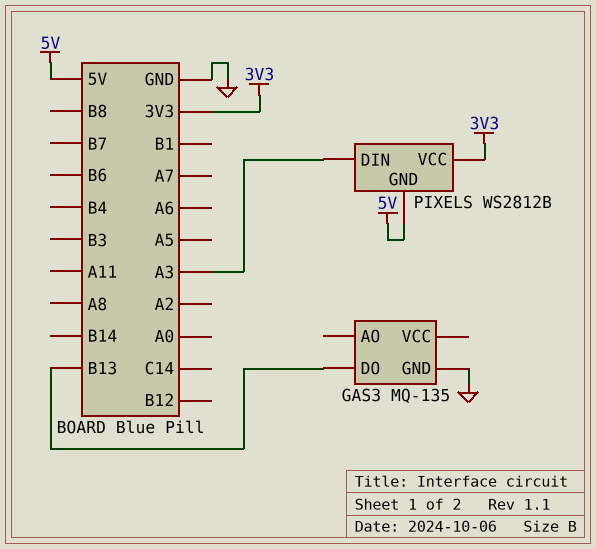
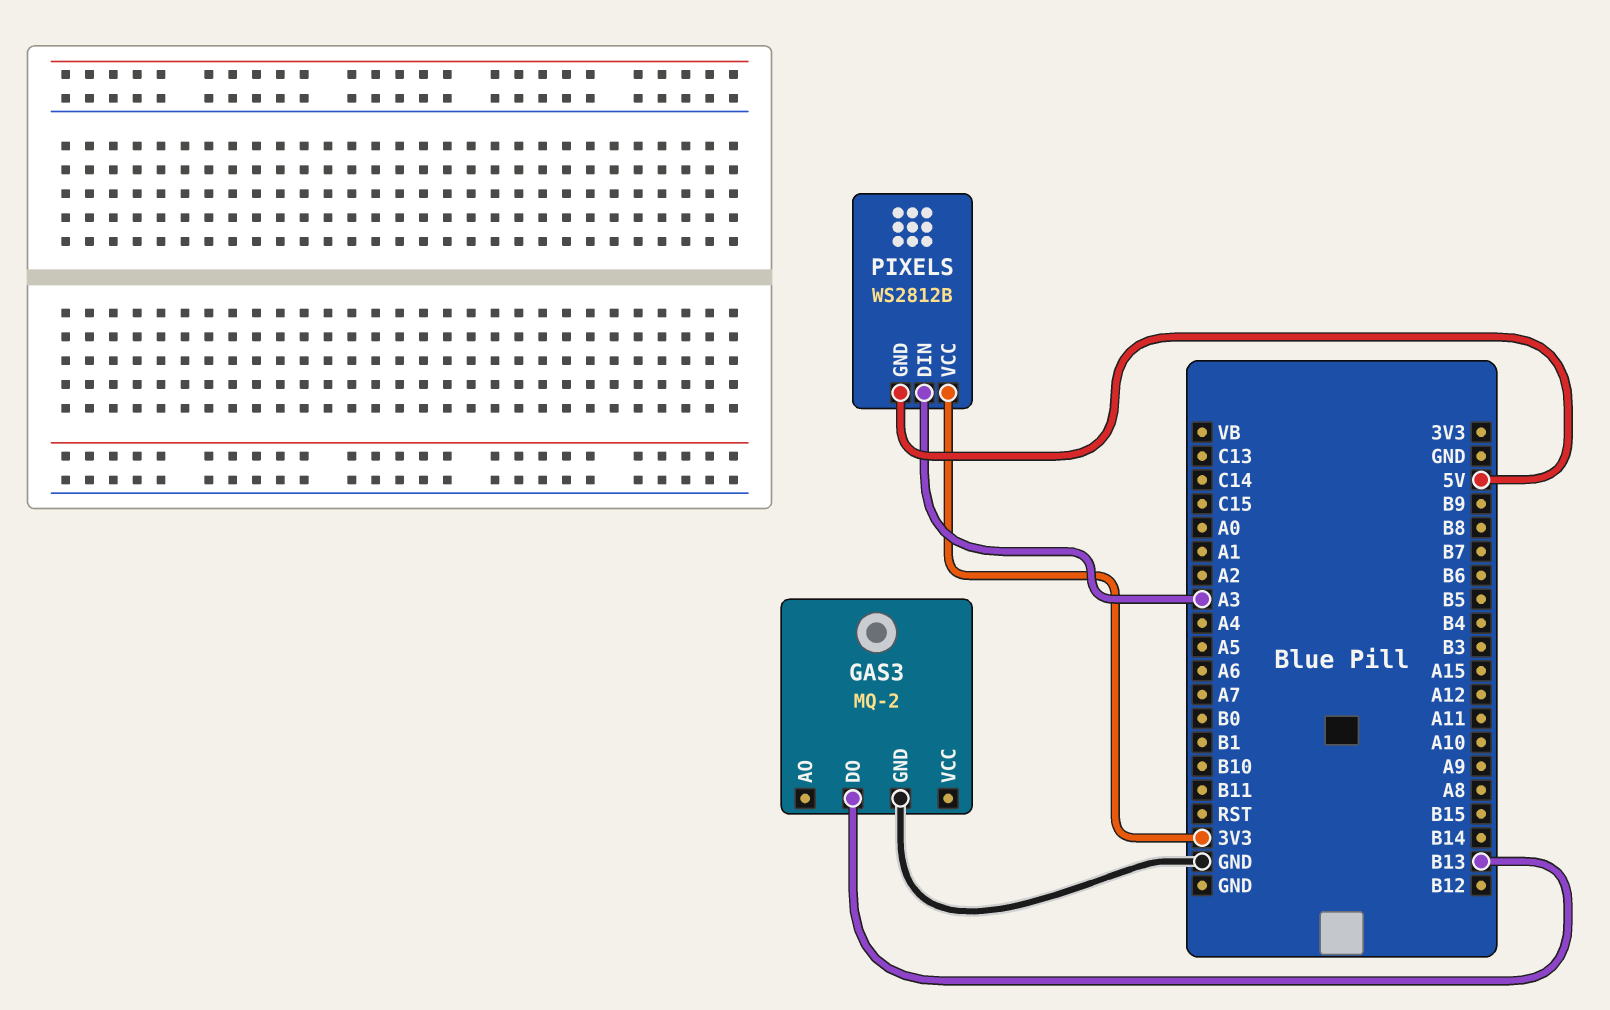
GAS3: MQ-135 -> MQ-2

